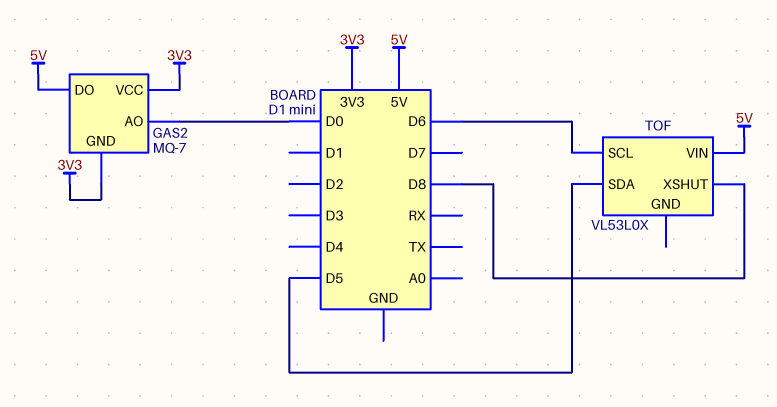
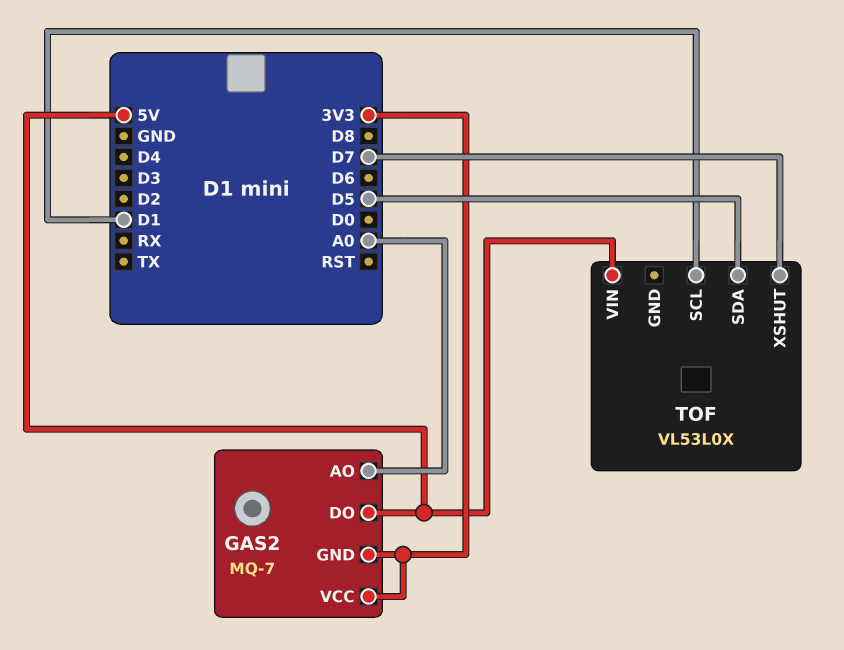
GAS2 pin AO: D0 -> A0
TOF pin SCL: D6 -> D1
TOF pin XSHUT: D8 -> D7

